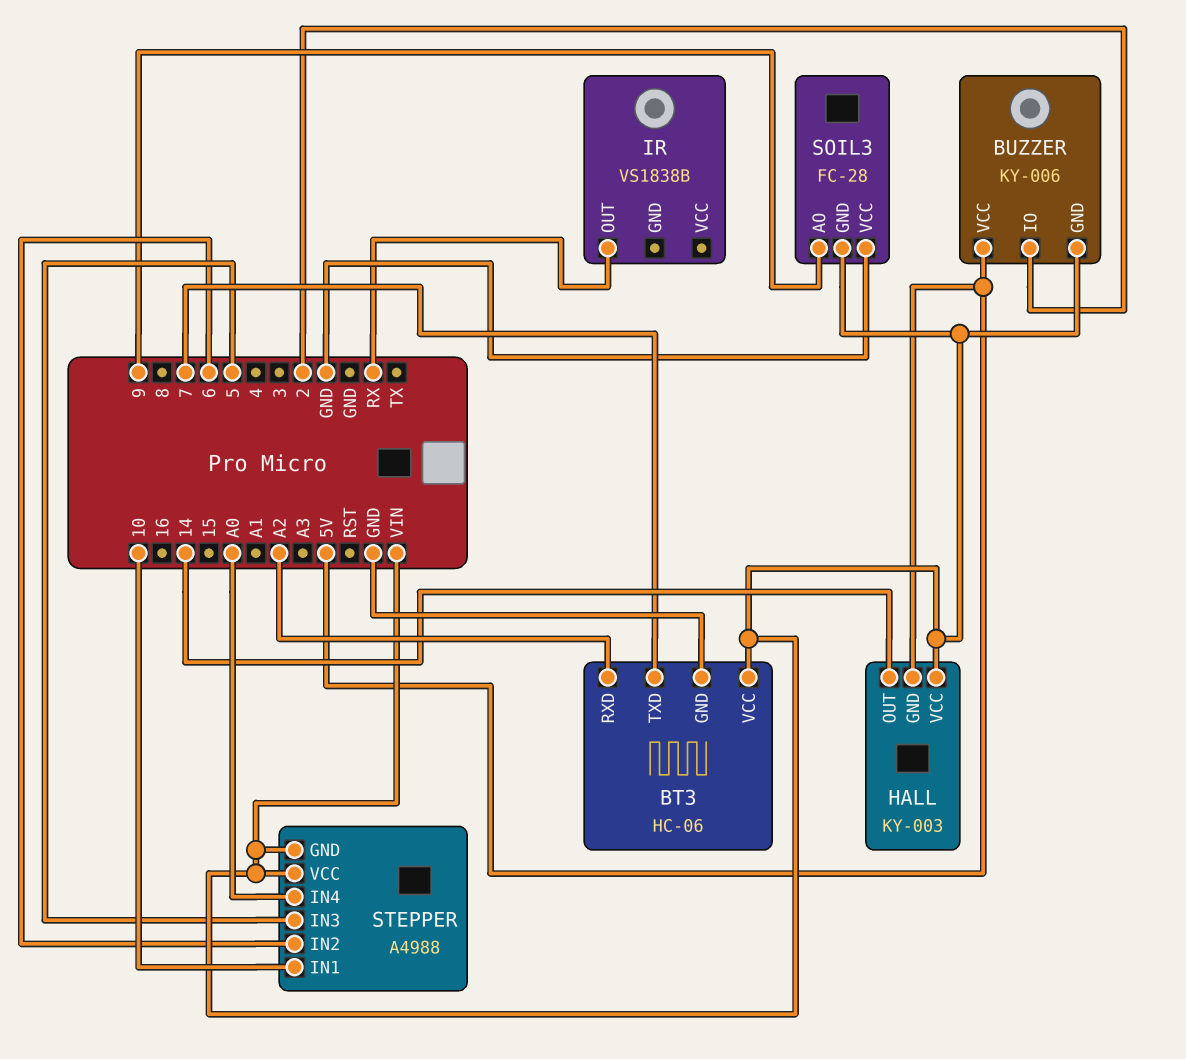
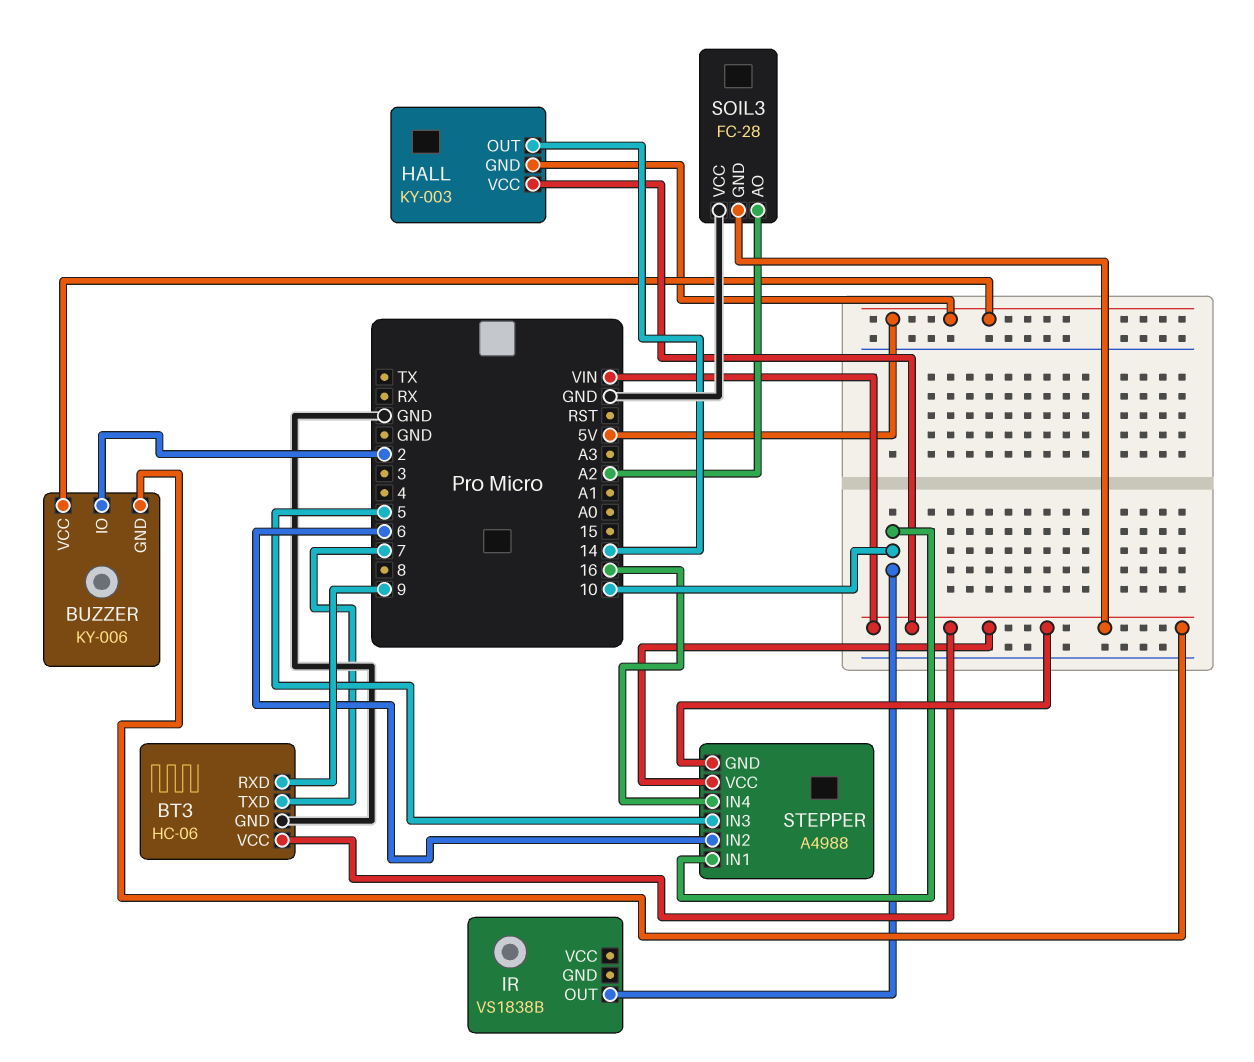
BT3 pin RXD: A2 -> 9
IR pin OUT: RX -> 10
SOIL3 pin AO: 9 -> A2
STEPPER pin IN4: A0 -> 16

